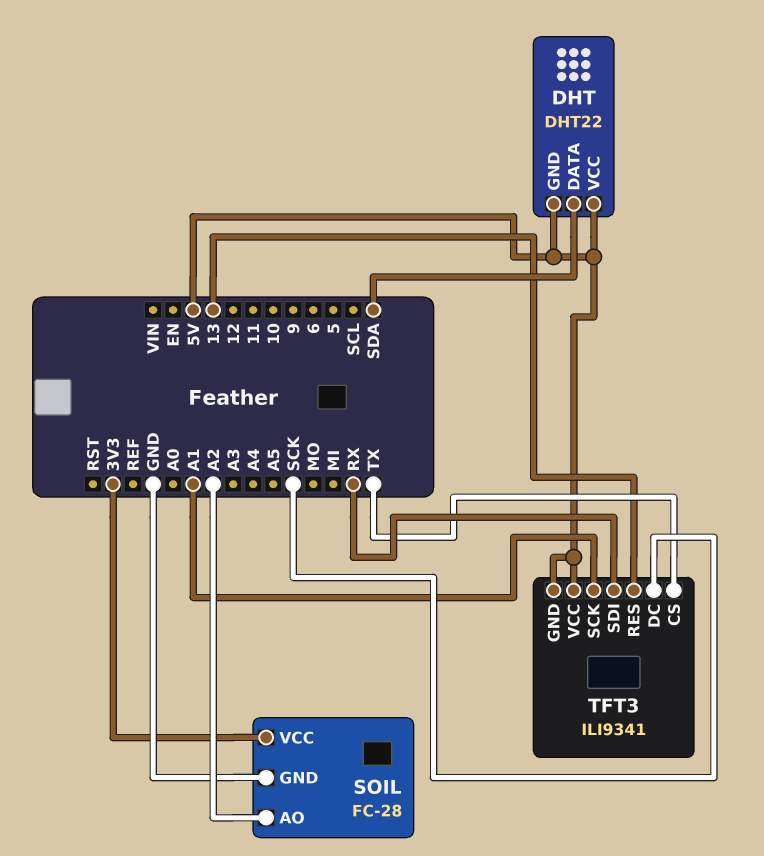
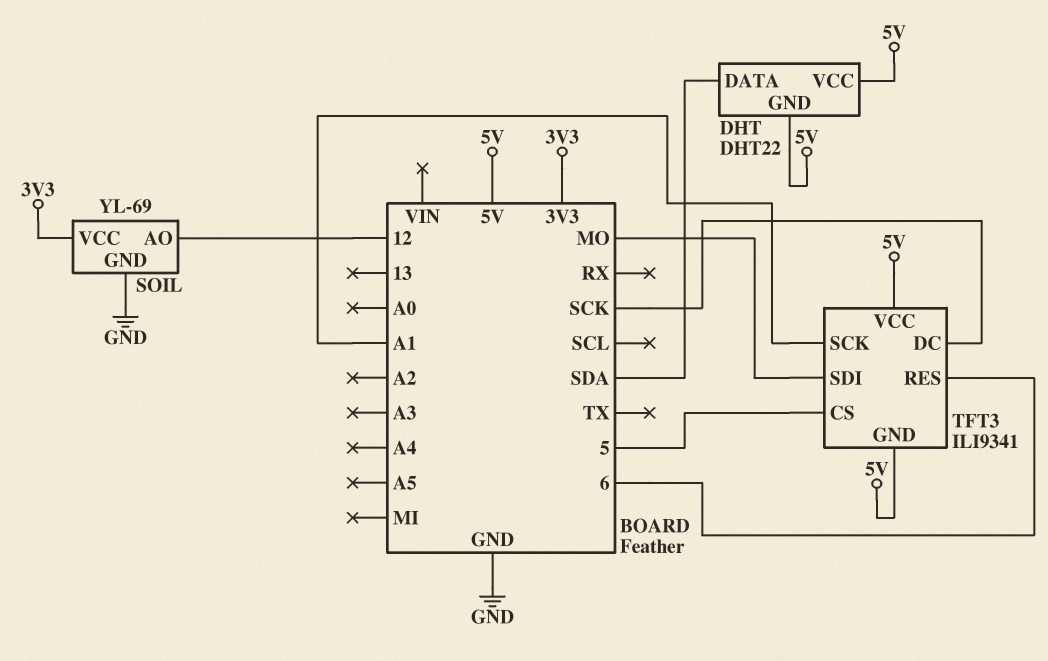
SOIL: FC-28 -> YL-69
SOIL pin AO: A2 -> 12
TFT3 pin CS: TX -> 5
TFT3 pin RES: 13 -> 6
TFT3 pin SDI: RX -> MO

